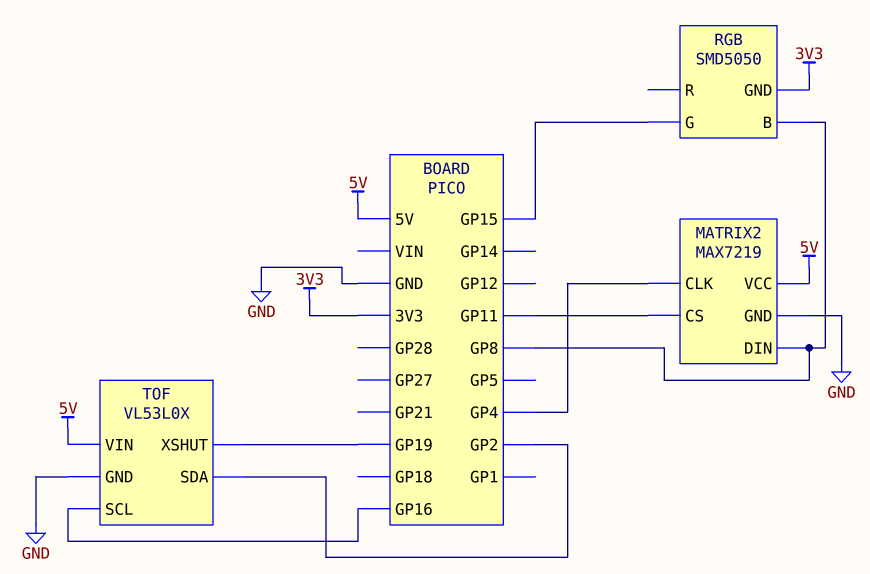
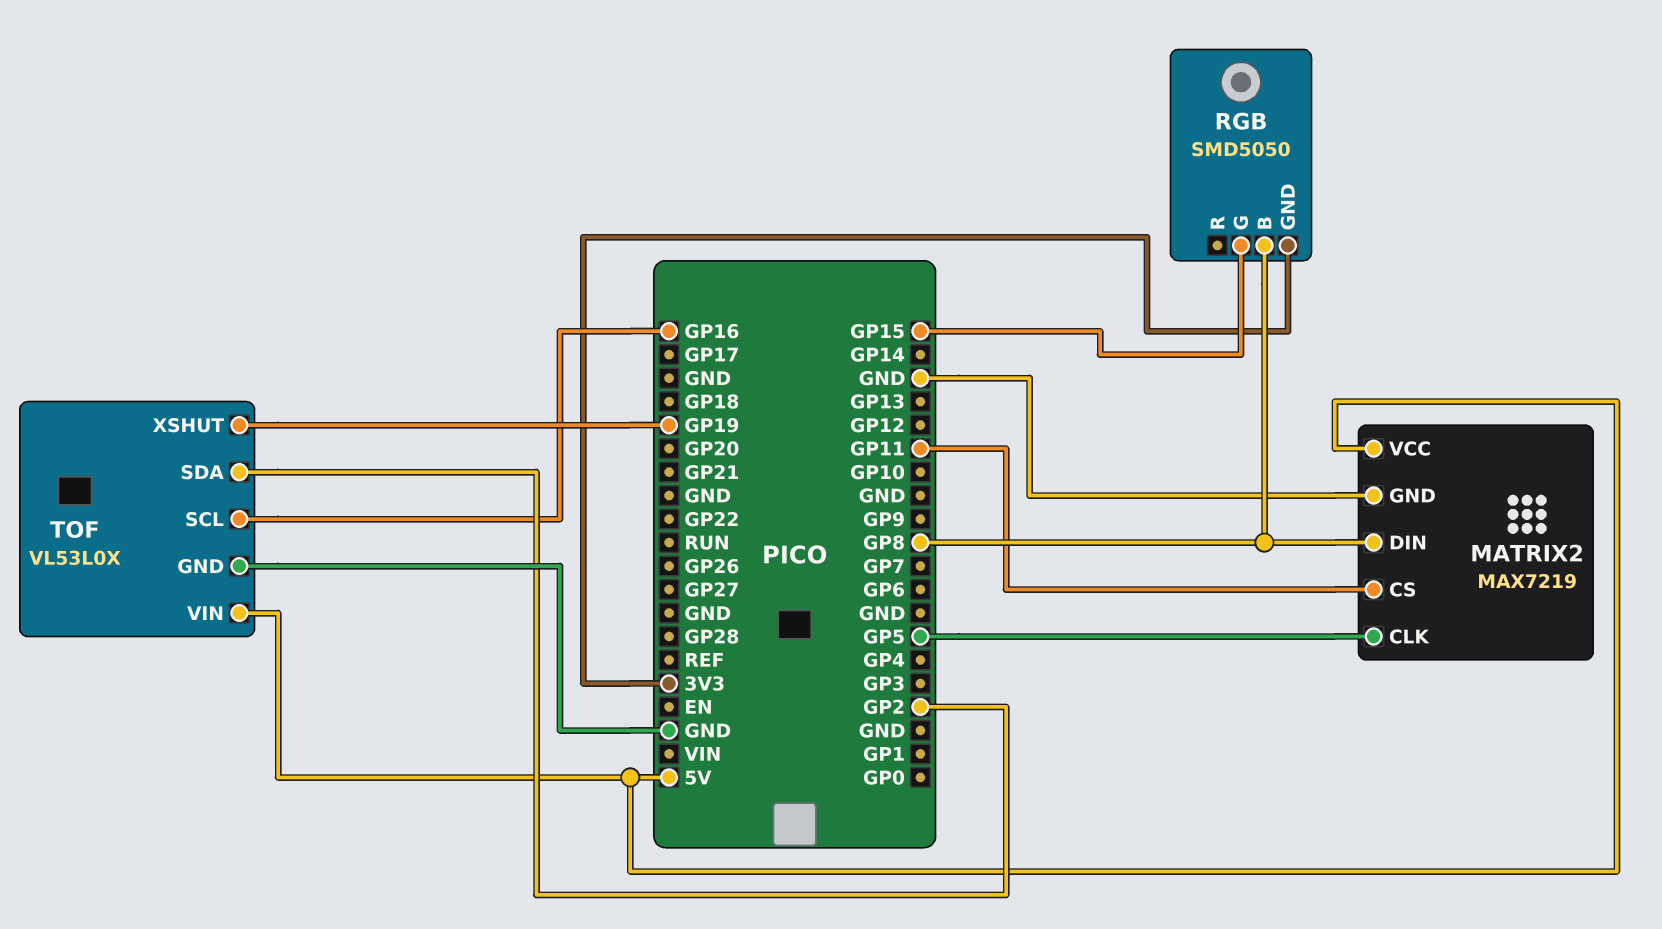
MATRIX2 pin CLK: GP4 -> GP5

